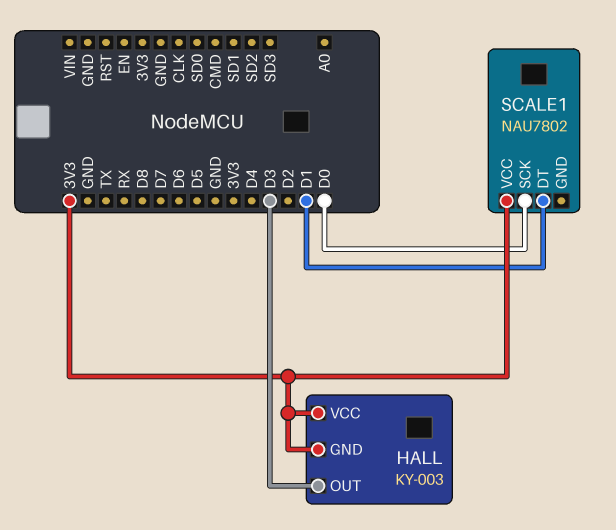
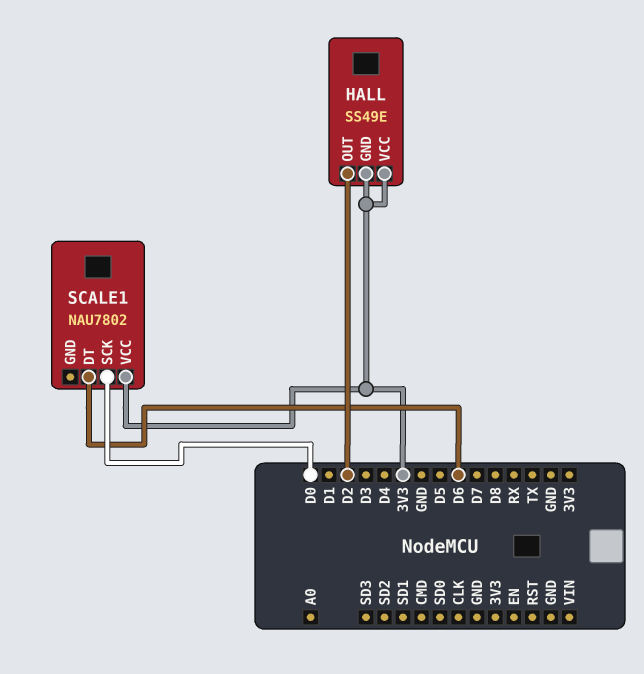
HALL: KY-003 -> SS49E
HALL pin OUT: D3 -> D2
SCALE1 pin DT: D1 -> D6

